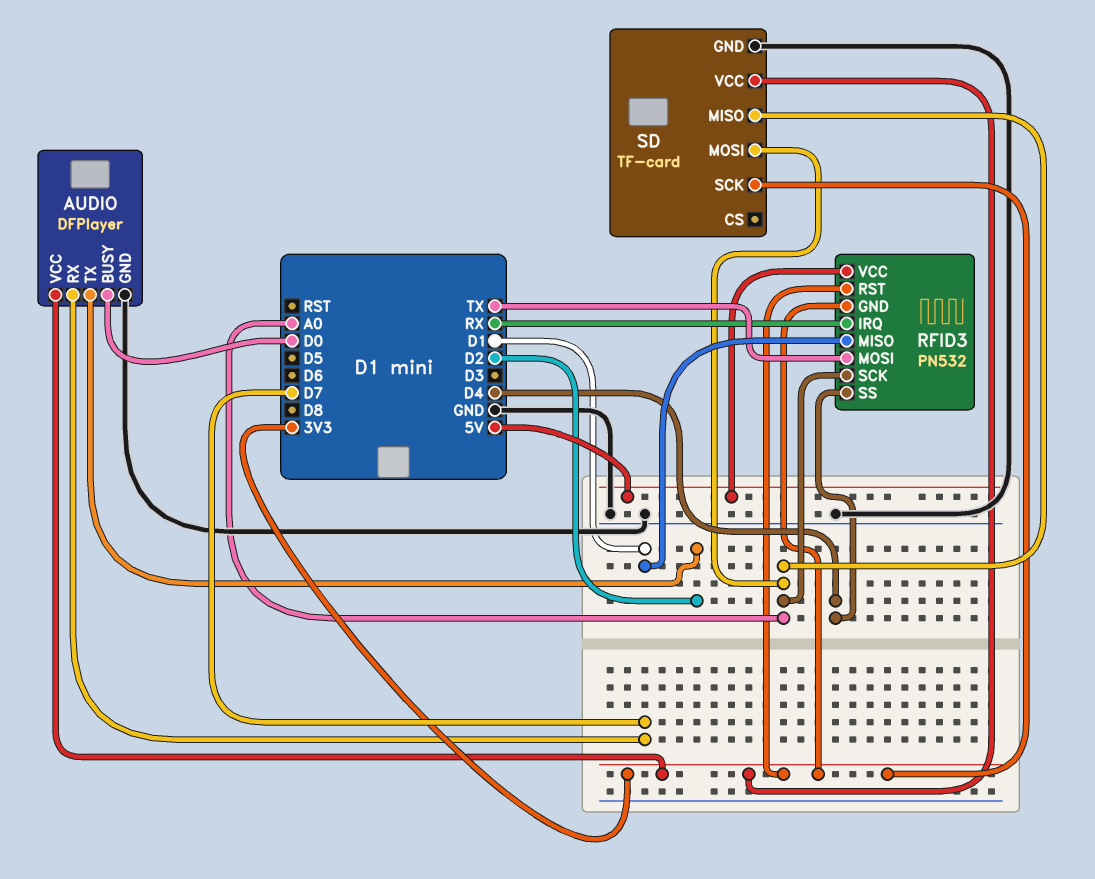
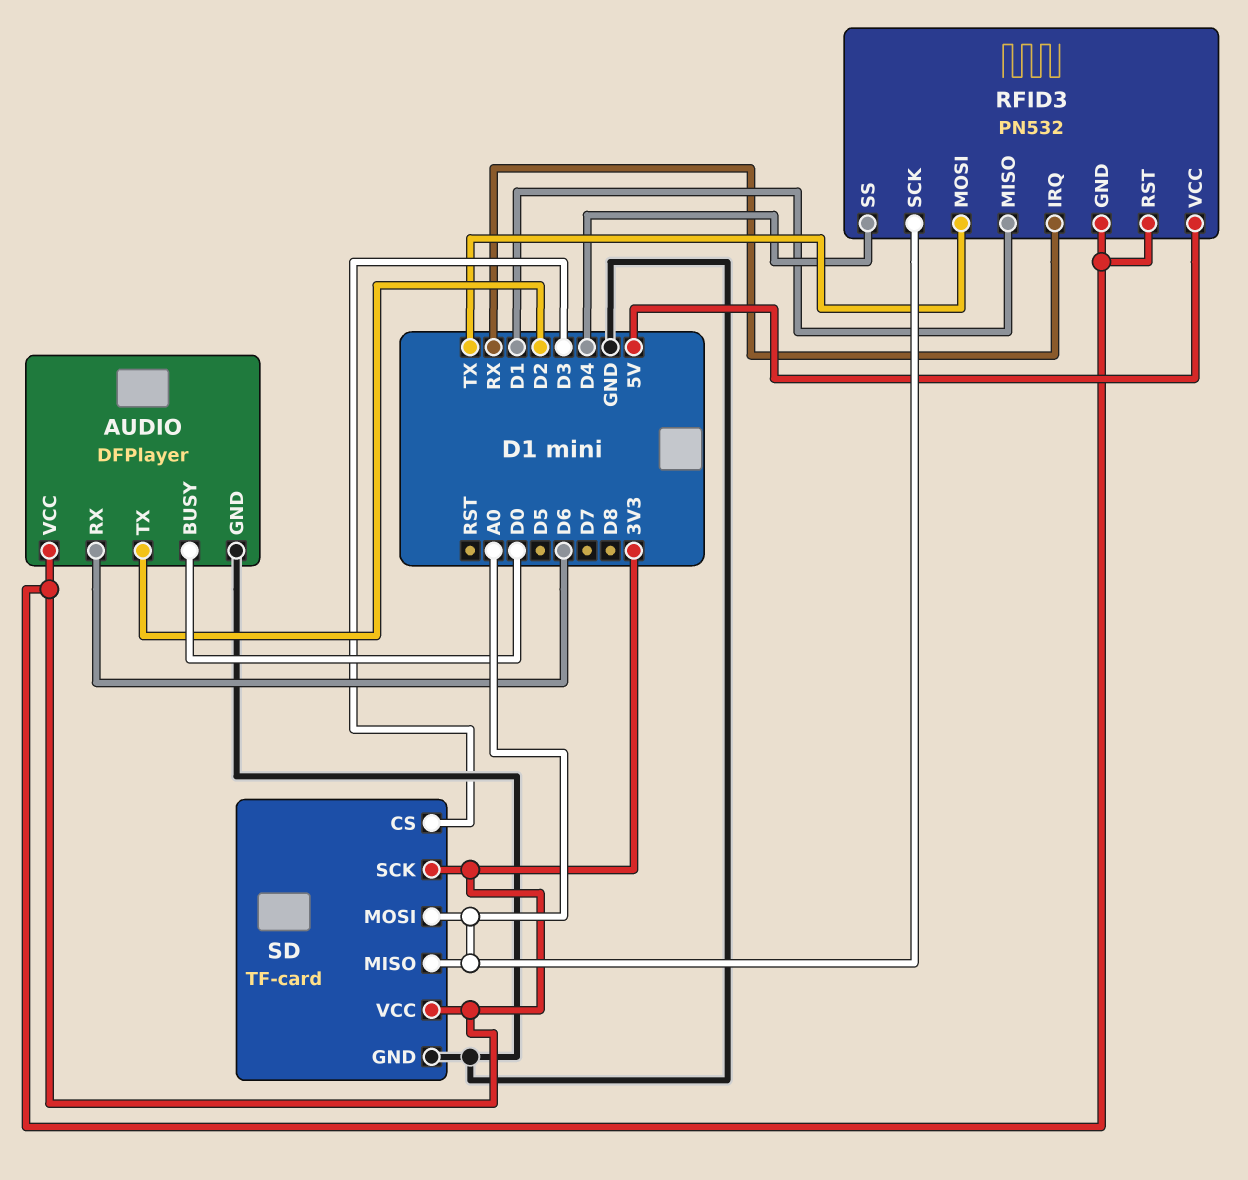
AUDIO pin RX: D7 -> D6
SD pin CS: none -> D3

